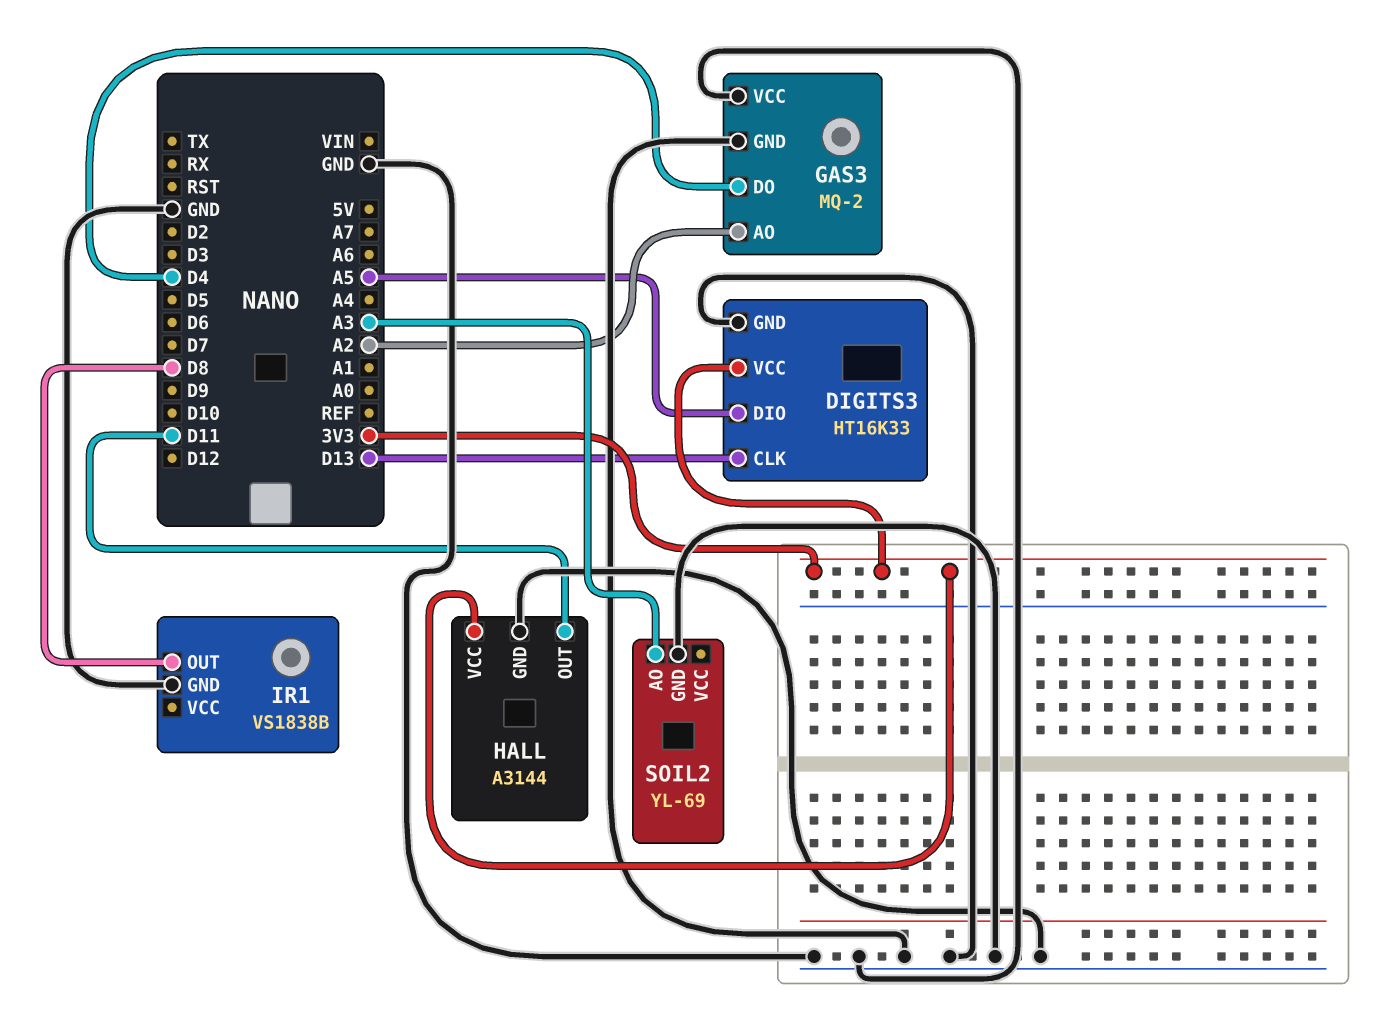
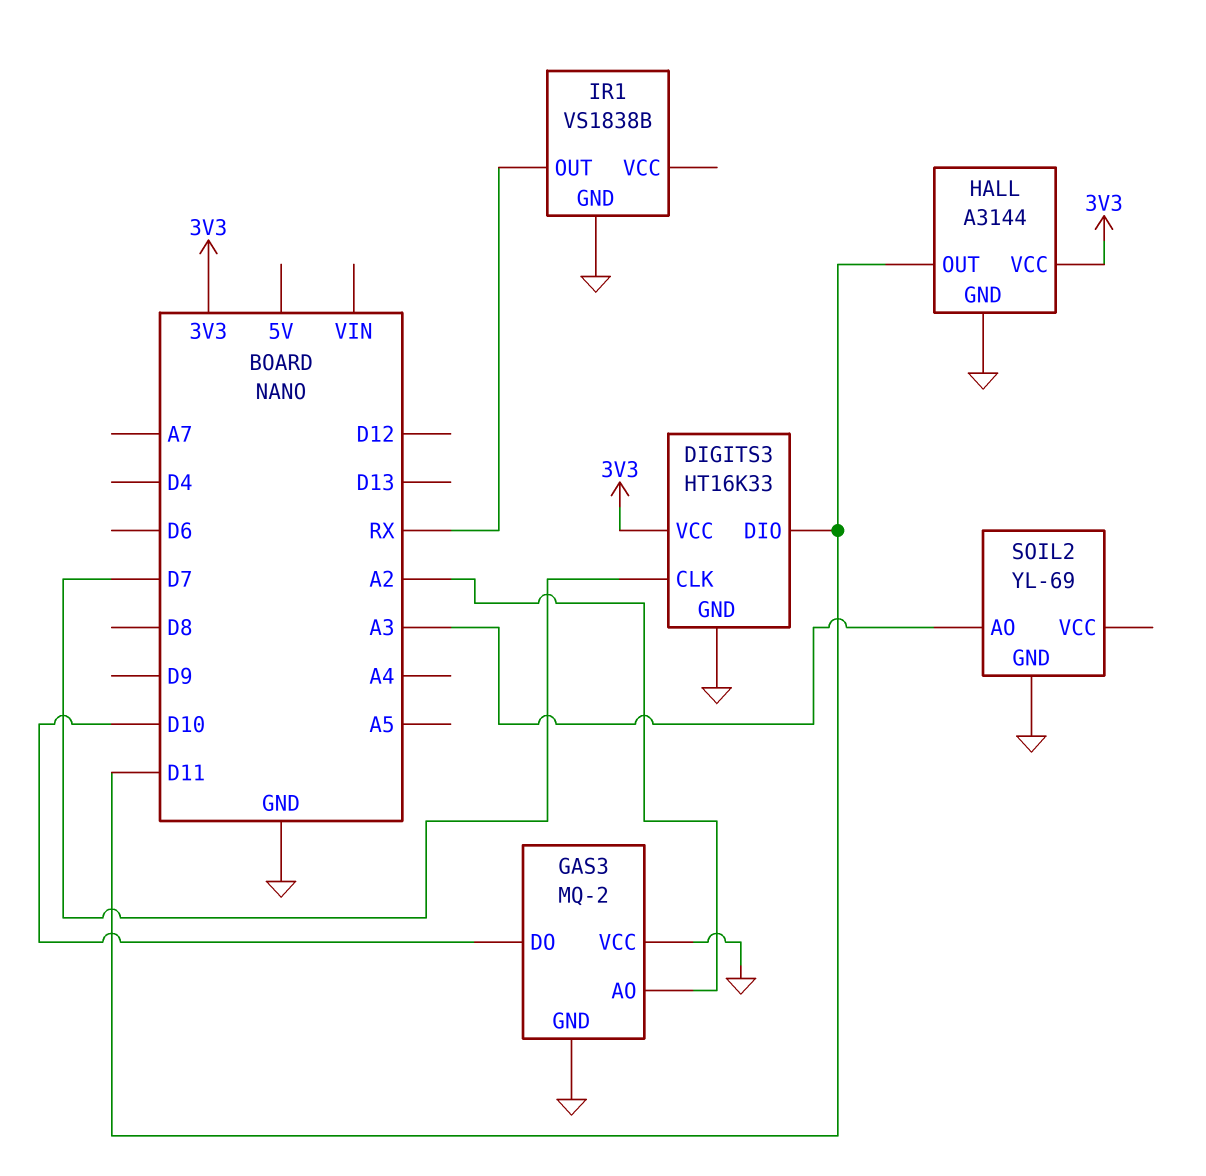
DIGITS3 pin CLK: D13 -> D7
DIGITS3 pin DIO: A5 -> D11
GAS3 pin DO: D4 -> D10
IR1 pin OUT: D8 -> RX

